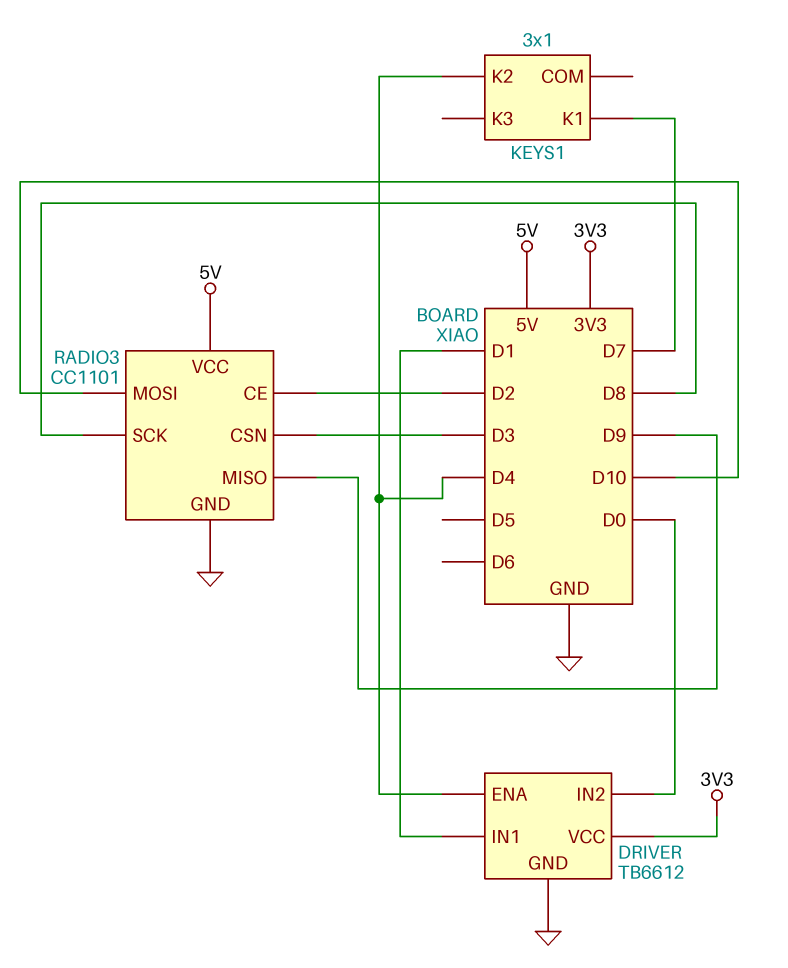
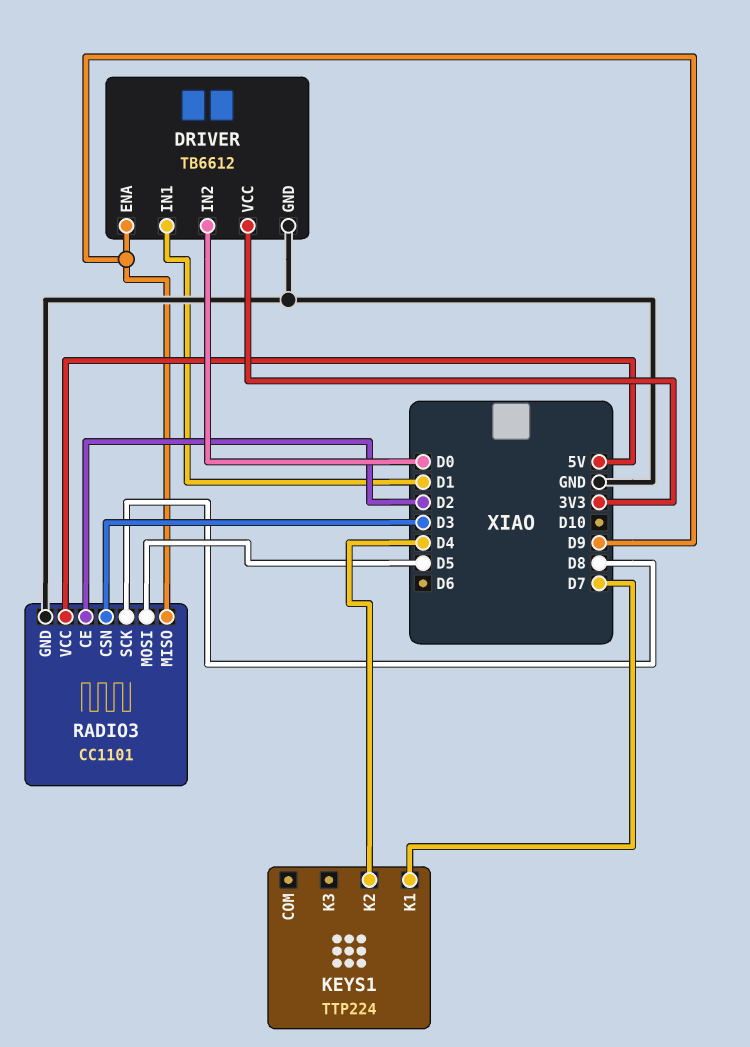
DRIVER pin ENA: D4 -> D9
KEYS1: 3x1 -> TTP224
RADIO3 pin MOSI: D10 -> D5

